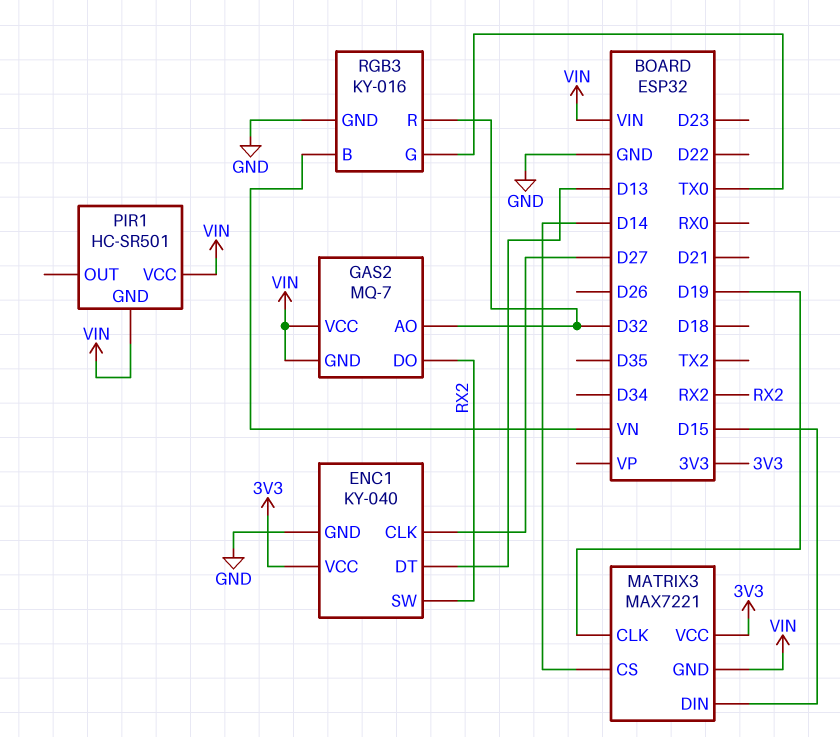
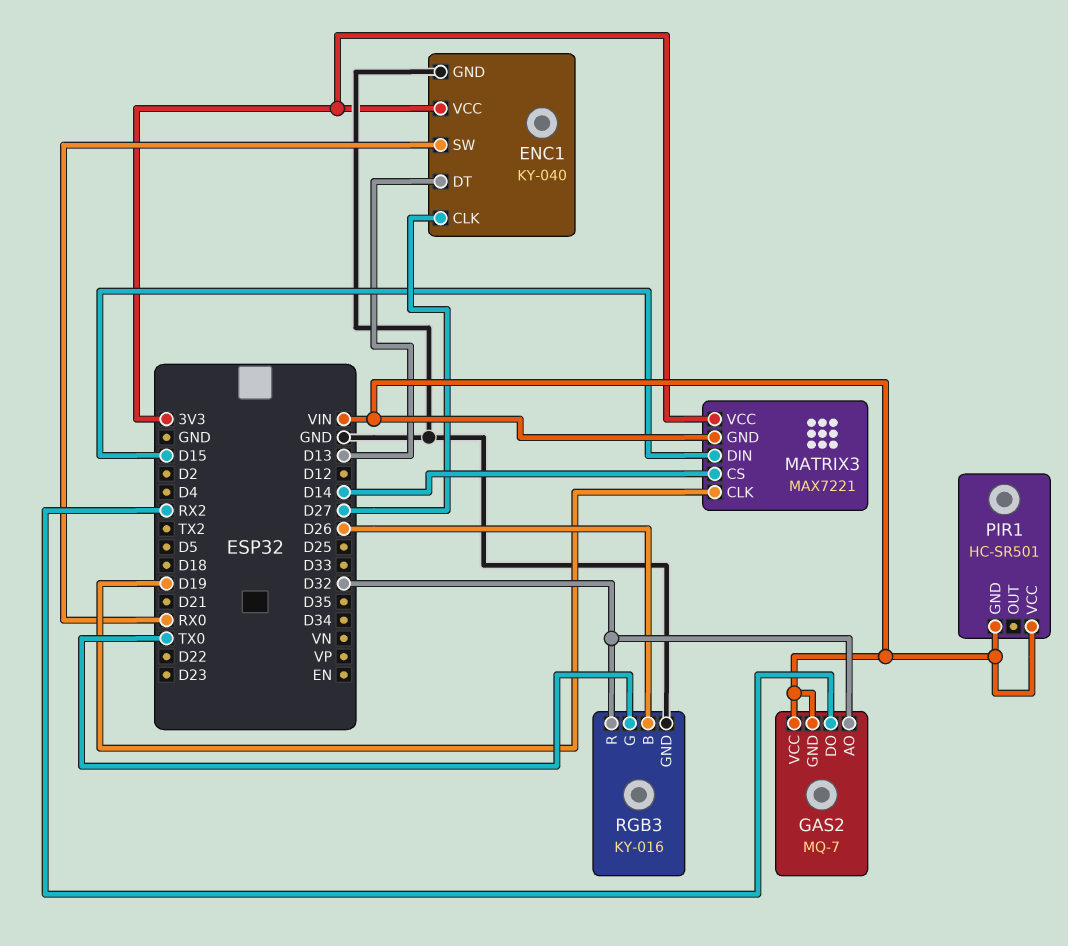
ENC1 pin SW: RX2 -> RX0
RGB3 pin B: VN -> D26

